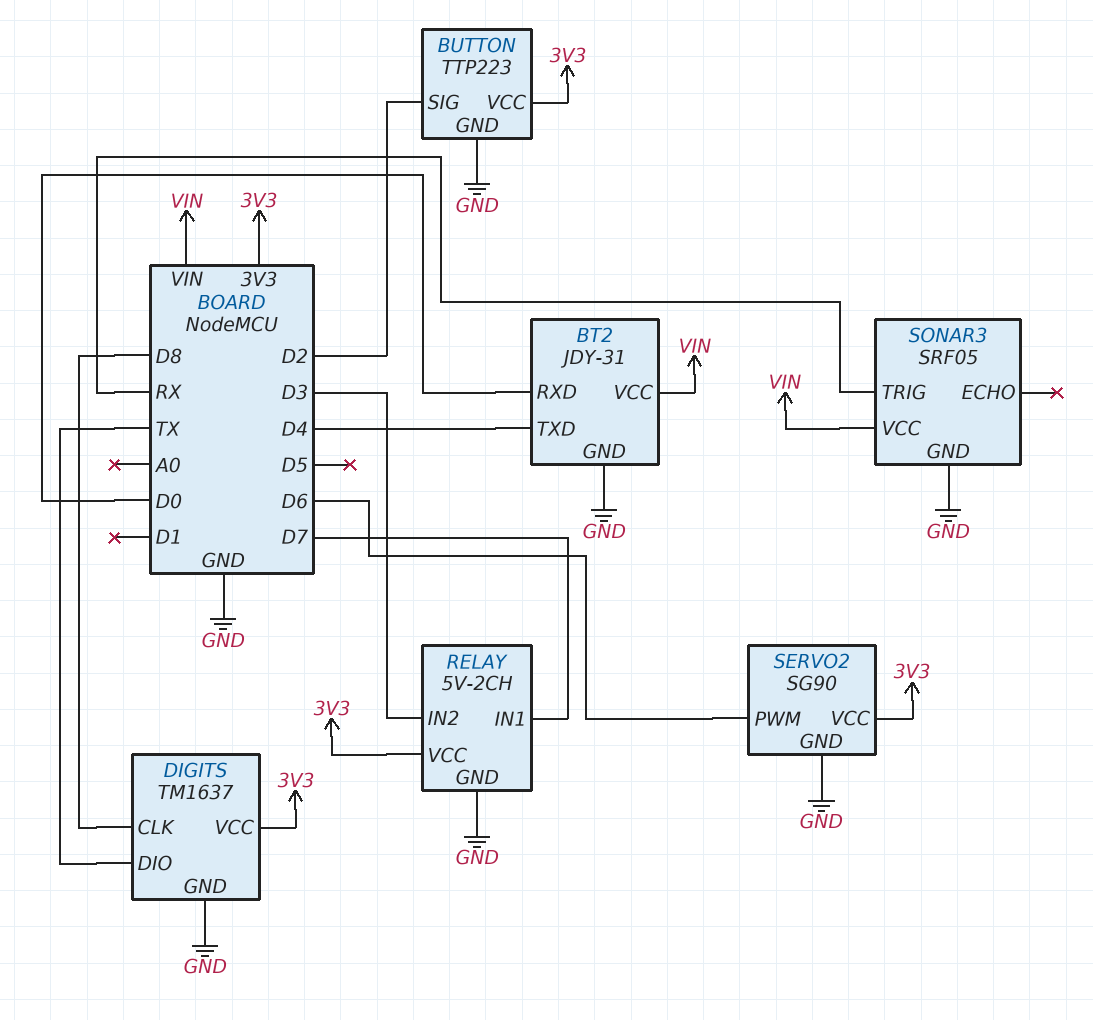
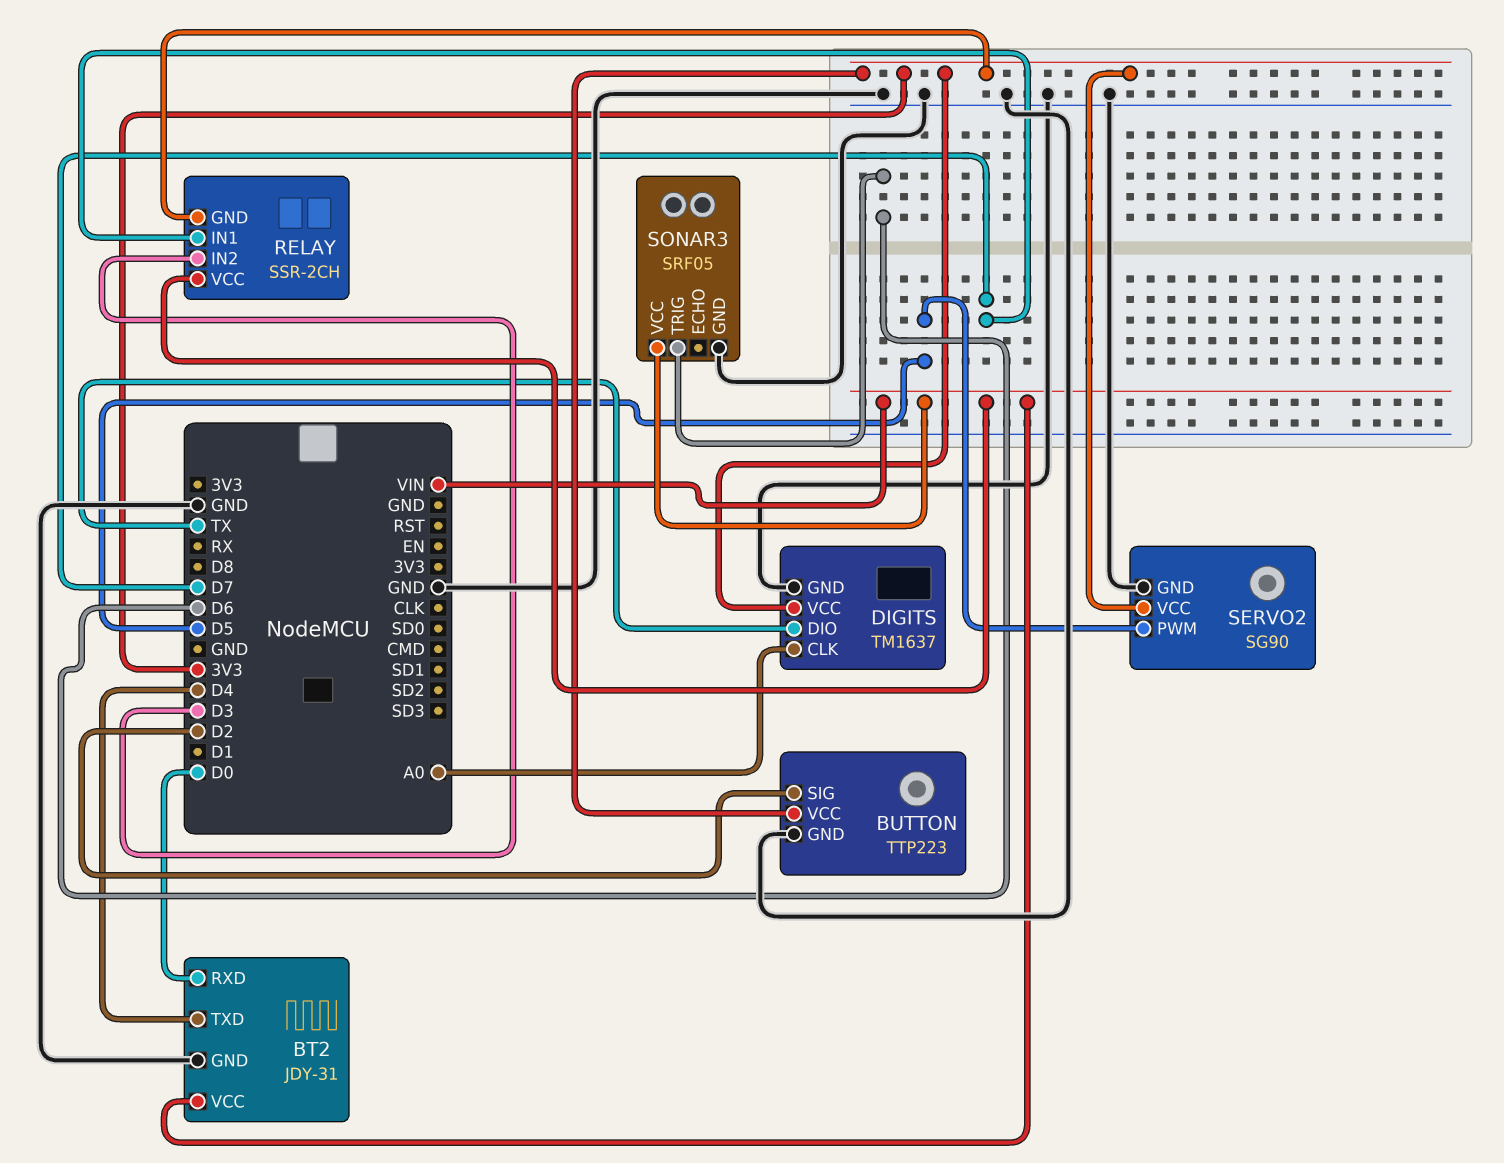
DIGITS pin CLK: D8 -> A0
RELAY: 5V-2CH -> SSR-2CH
RELAY pin GND: GND -> 3V3
RELAY pin VCC: 3V3 -> VIN
SERVO2 pin PWM: D6 -> D5
SONAR3 pin TRIG: RX -> D6

